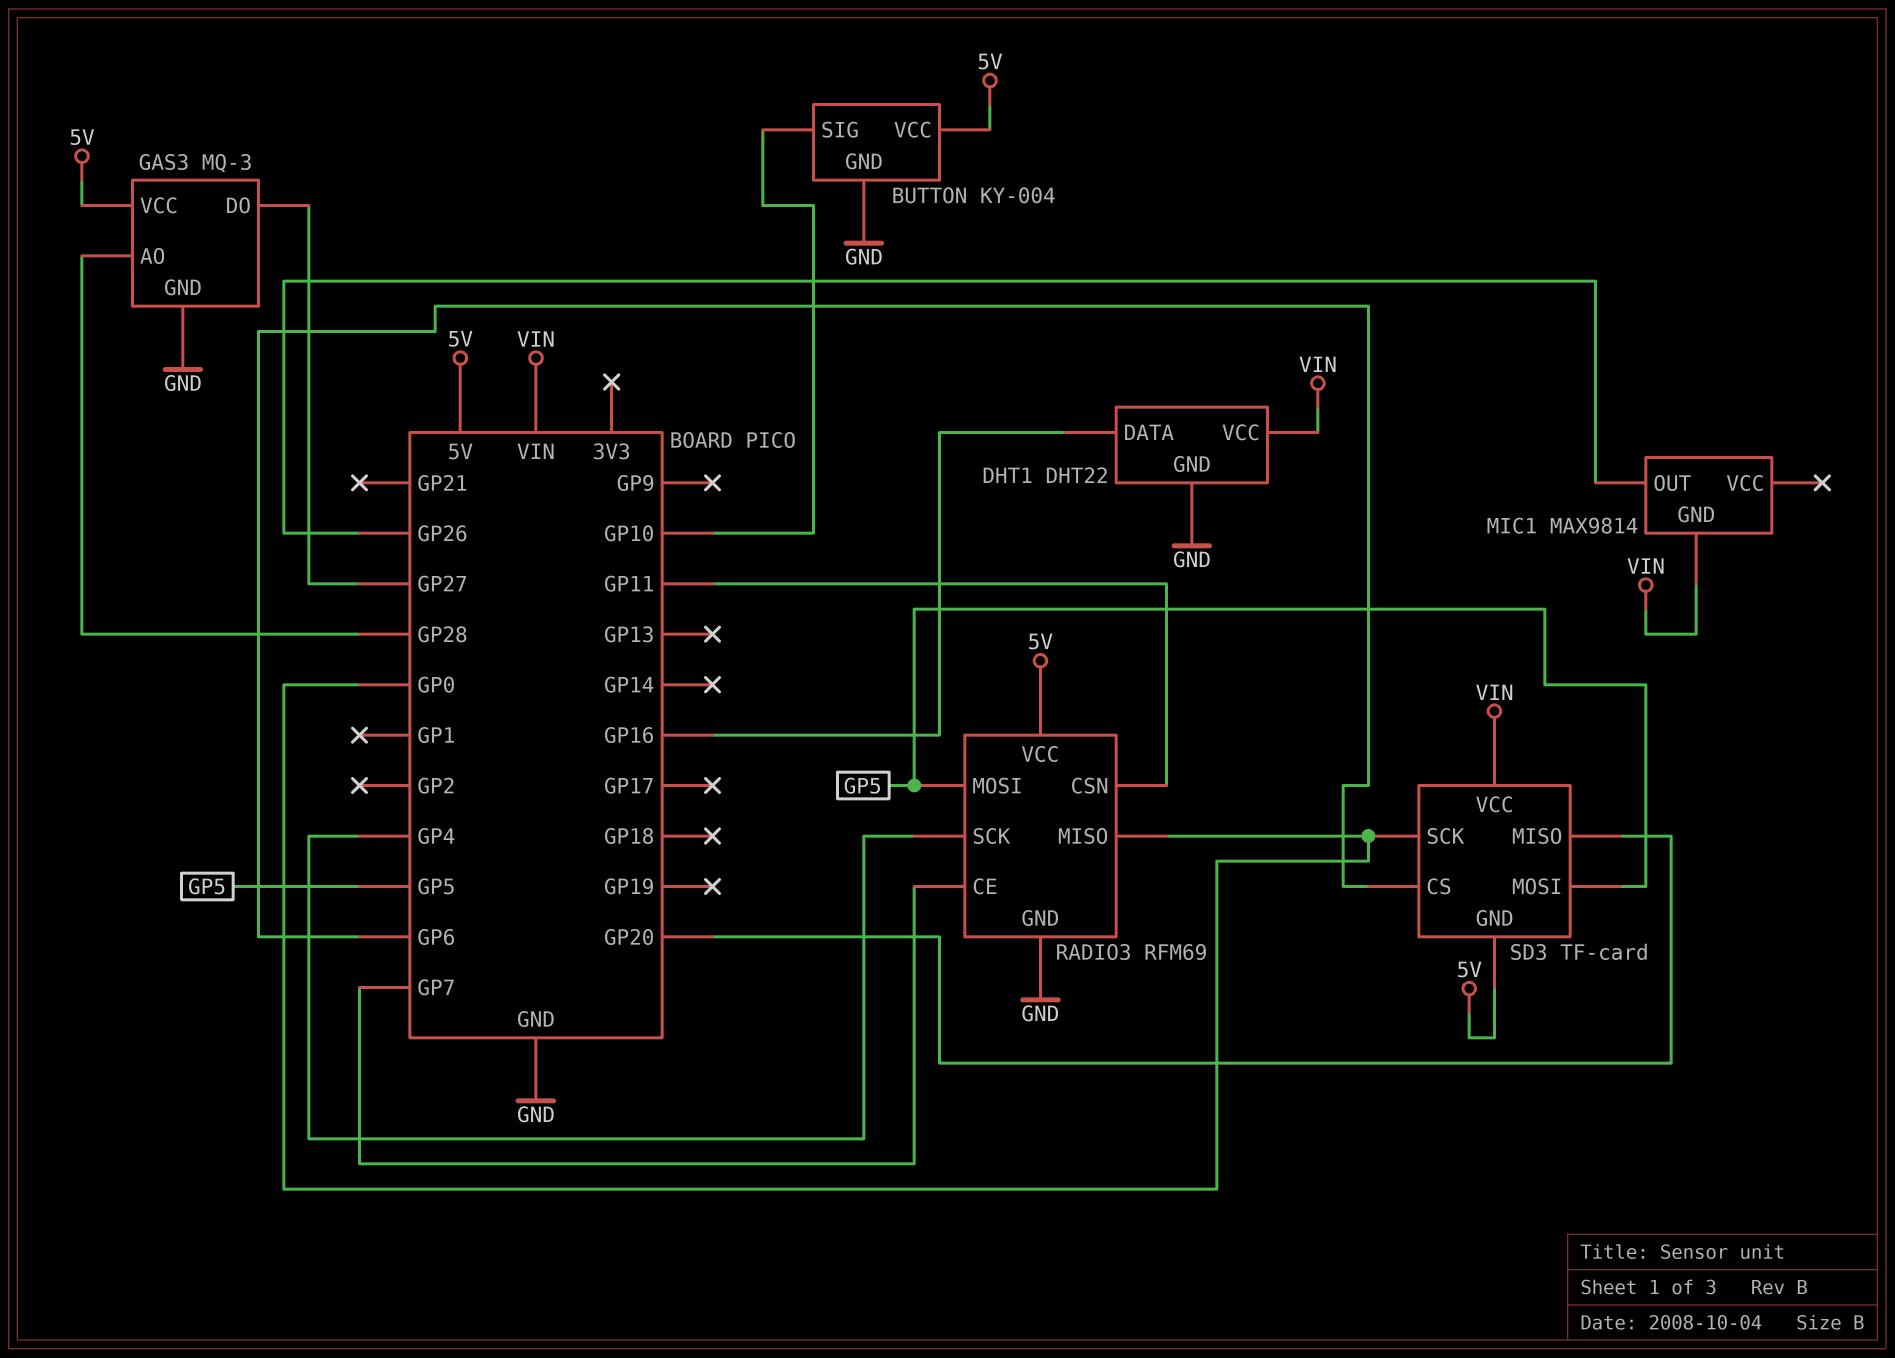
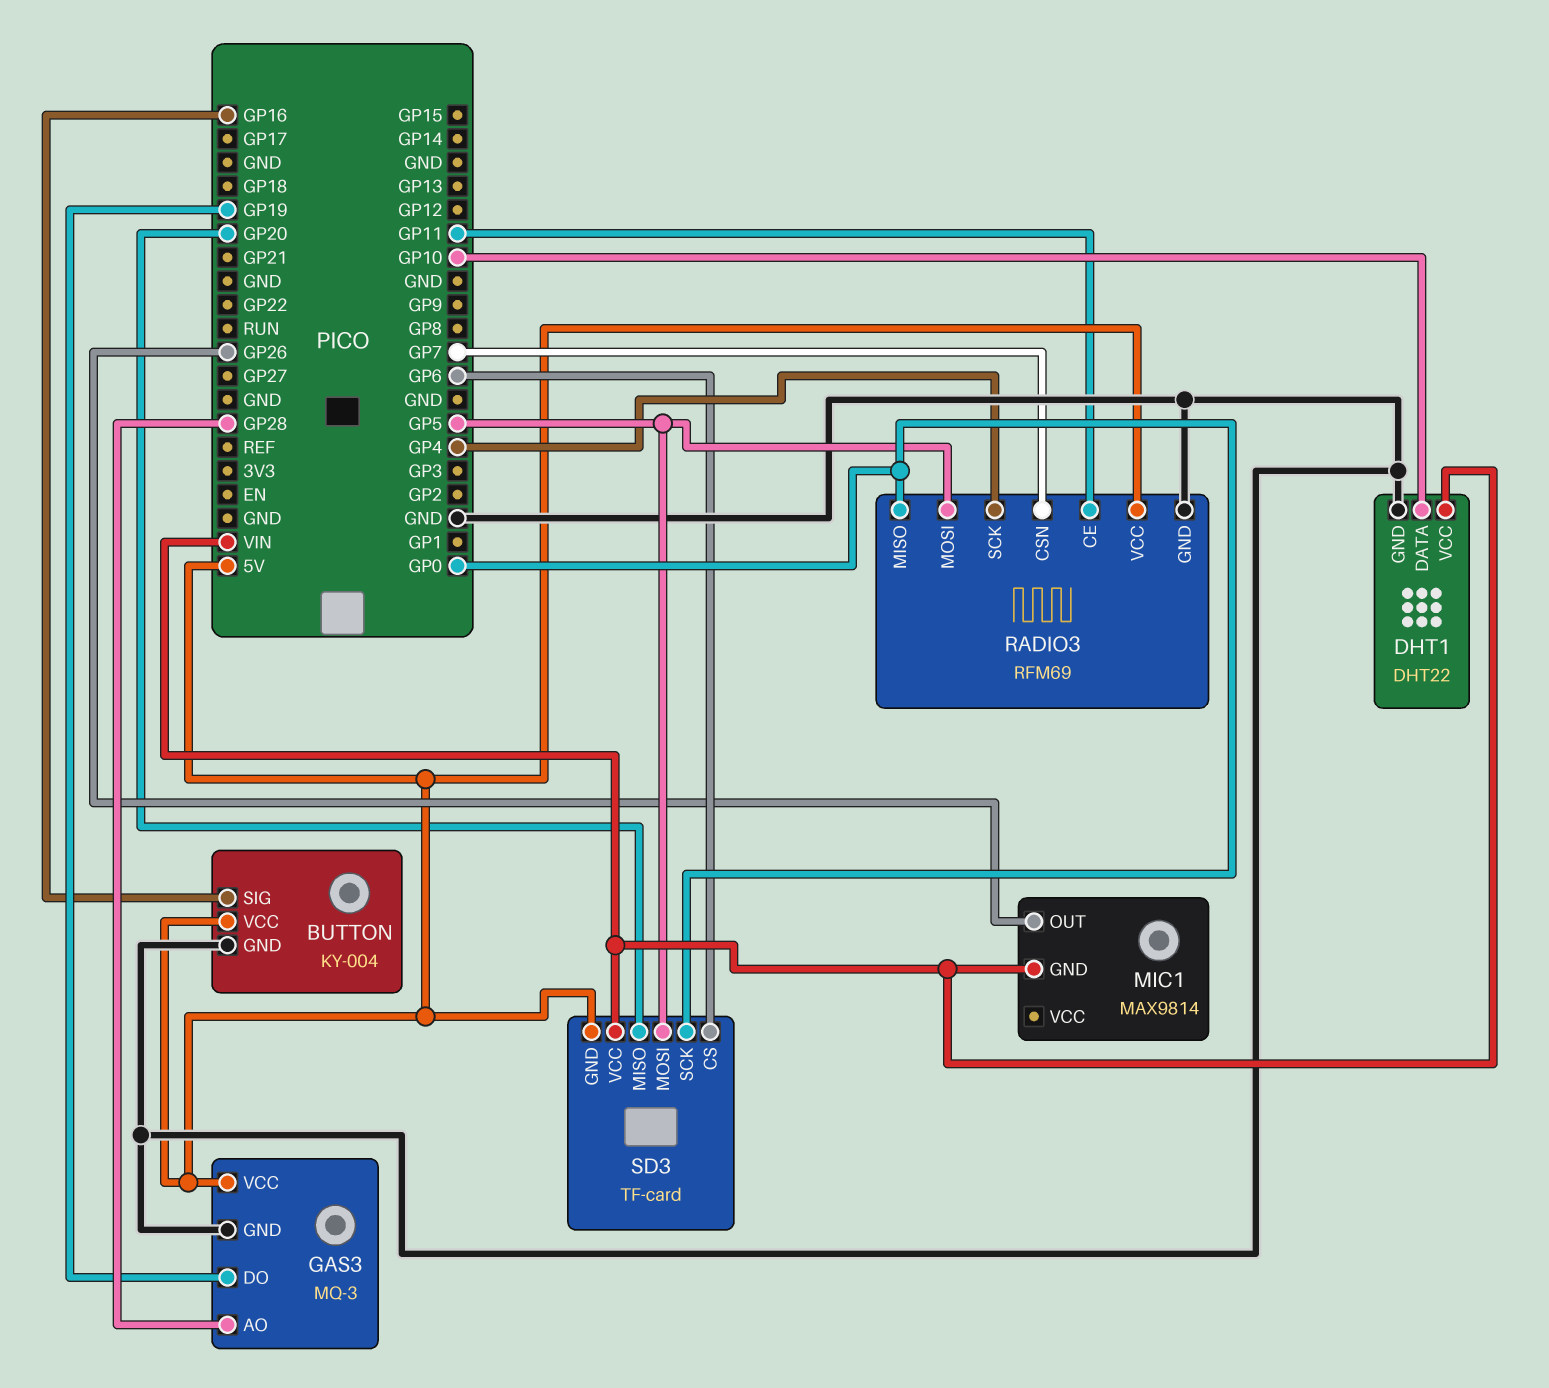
BUTTON pin SIG: GP10 -> GP16
DHT1 pin DATA: GP16 -> GP10
GAS3 pin DO: GP27 -> GP19
RADIO3 pin CE: GP7 -> GP11
RADIO3 pin CSN: GP11 -> GP7

